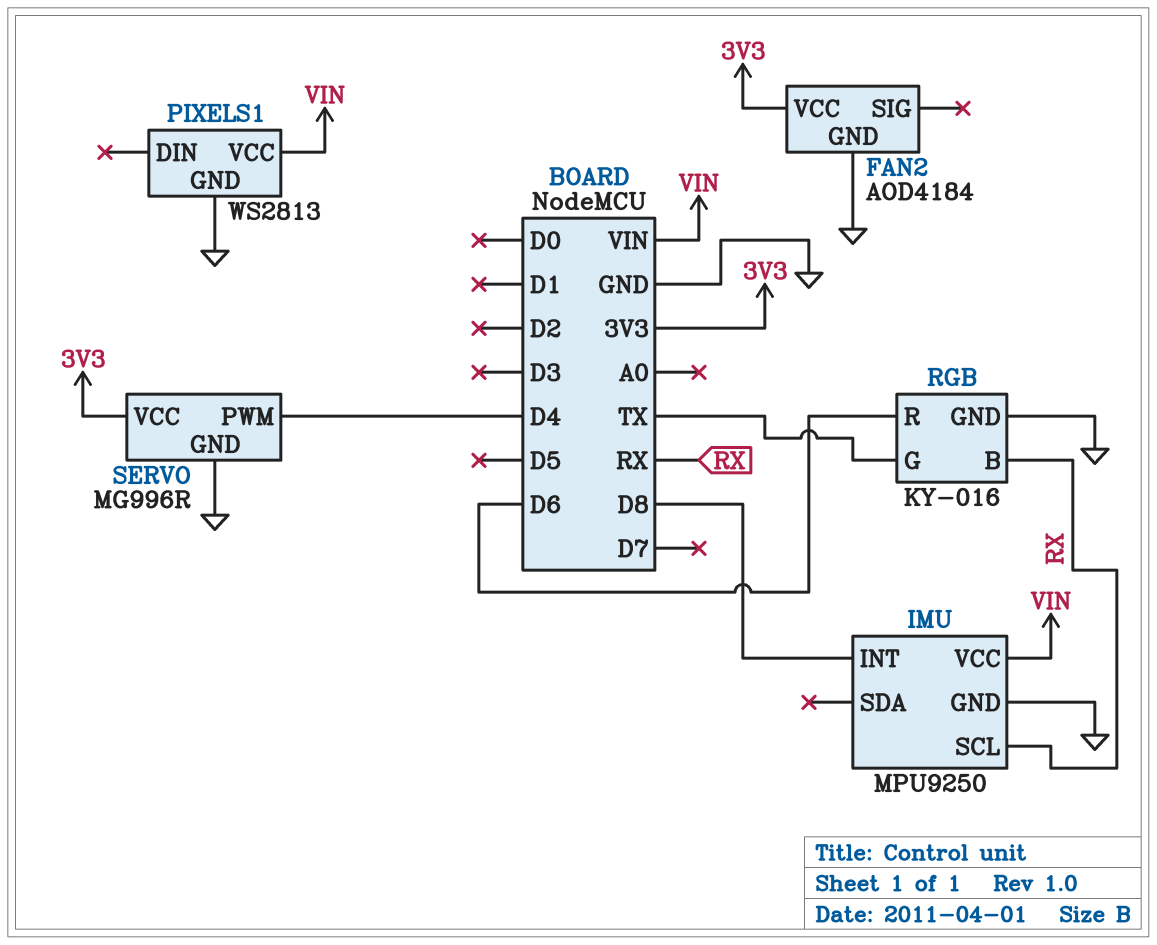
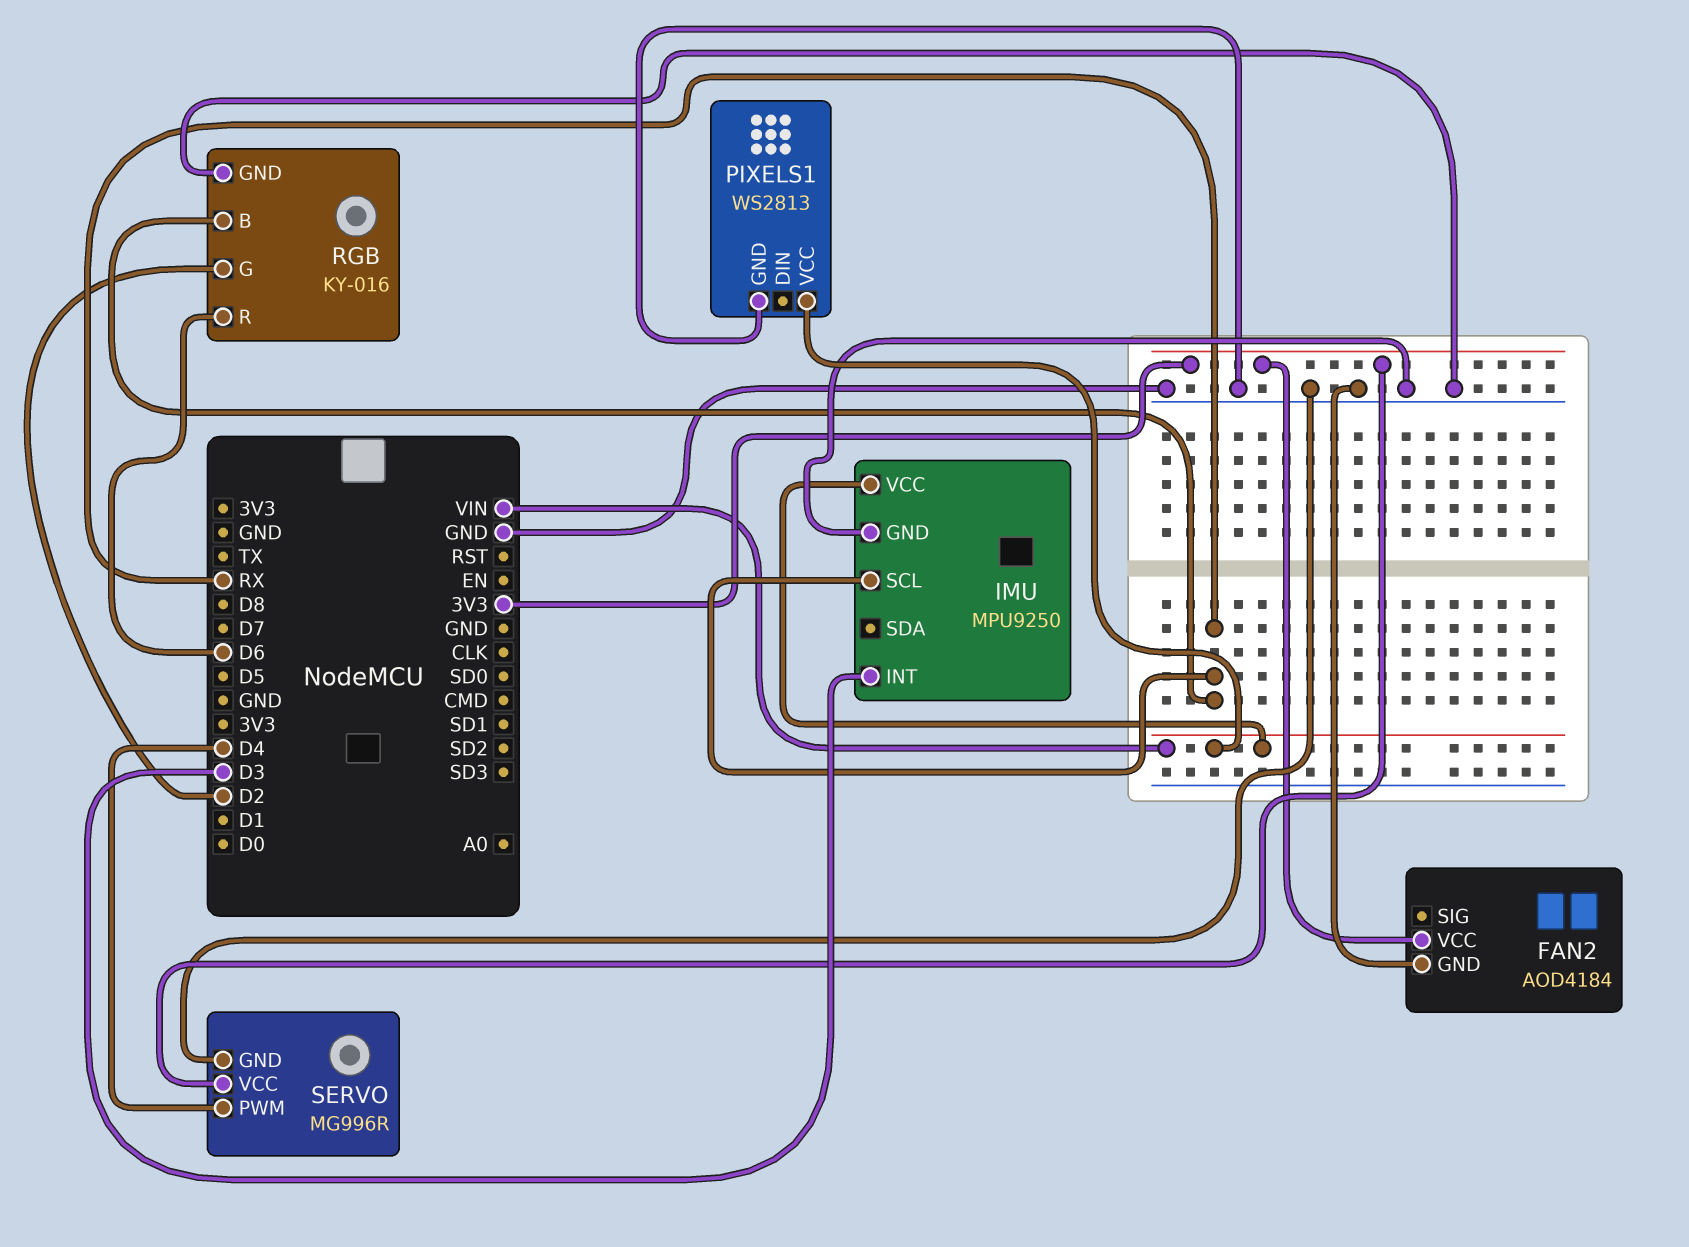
IMU pin INT: D8 -> D3
RGB pin G: TX -> D2

